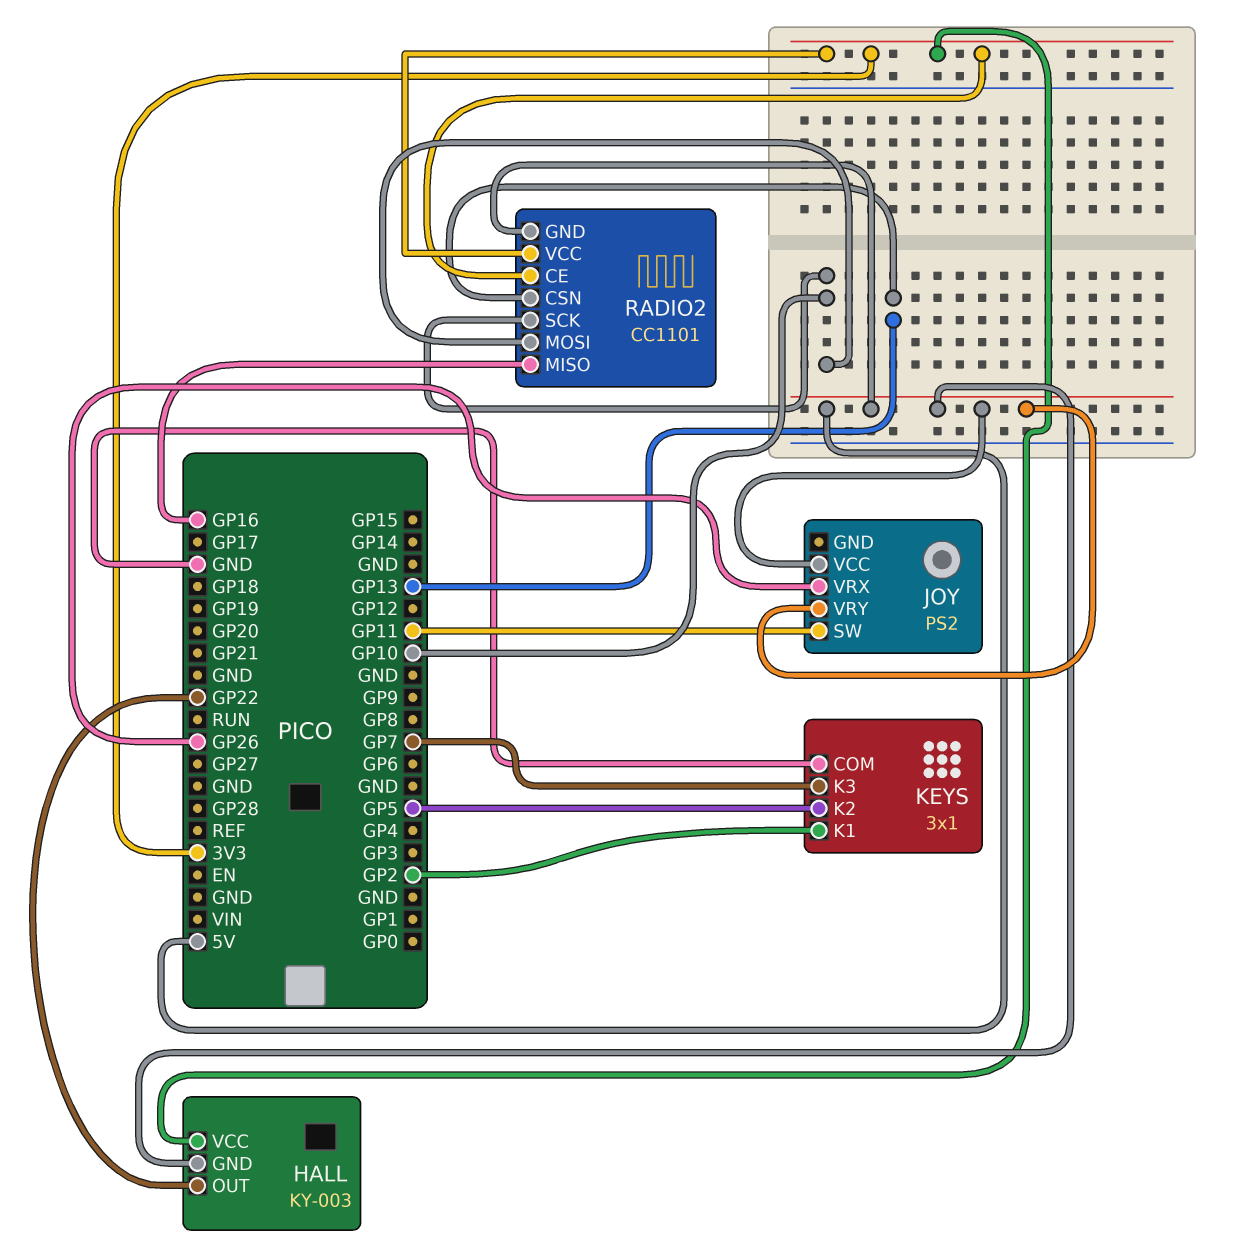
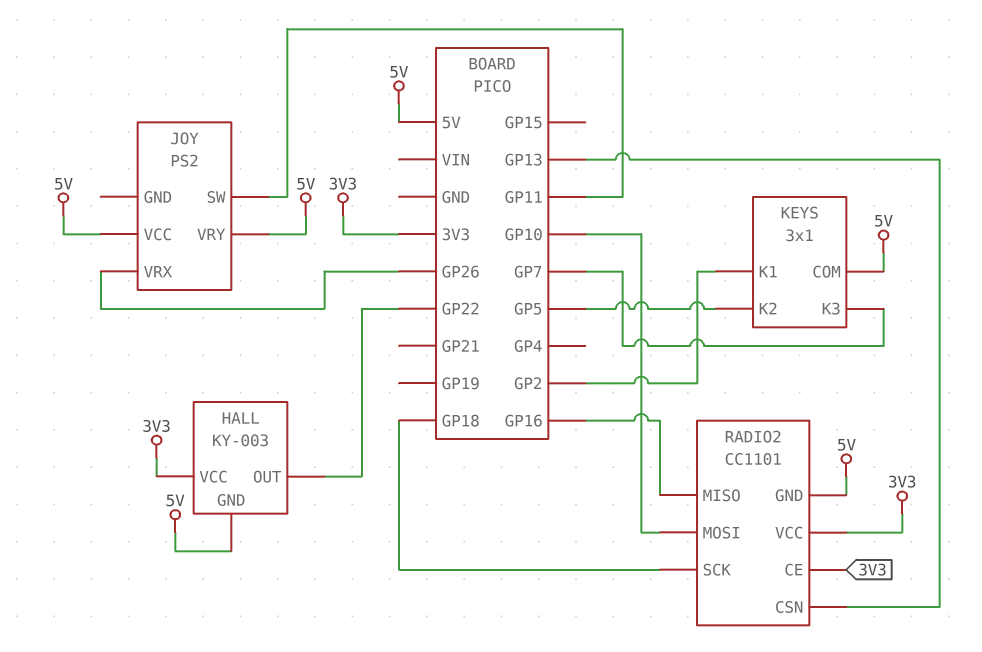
KEYS pin COM: GND -> 5V
RADIO2 pin SCK: GP10 -> GP18

